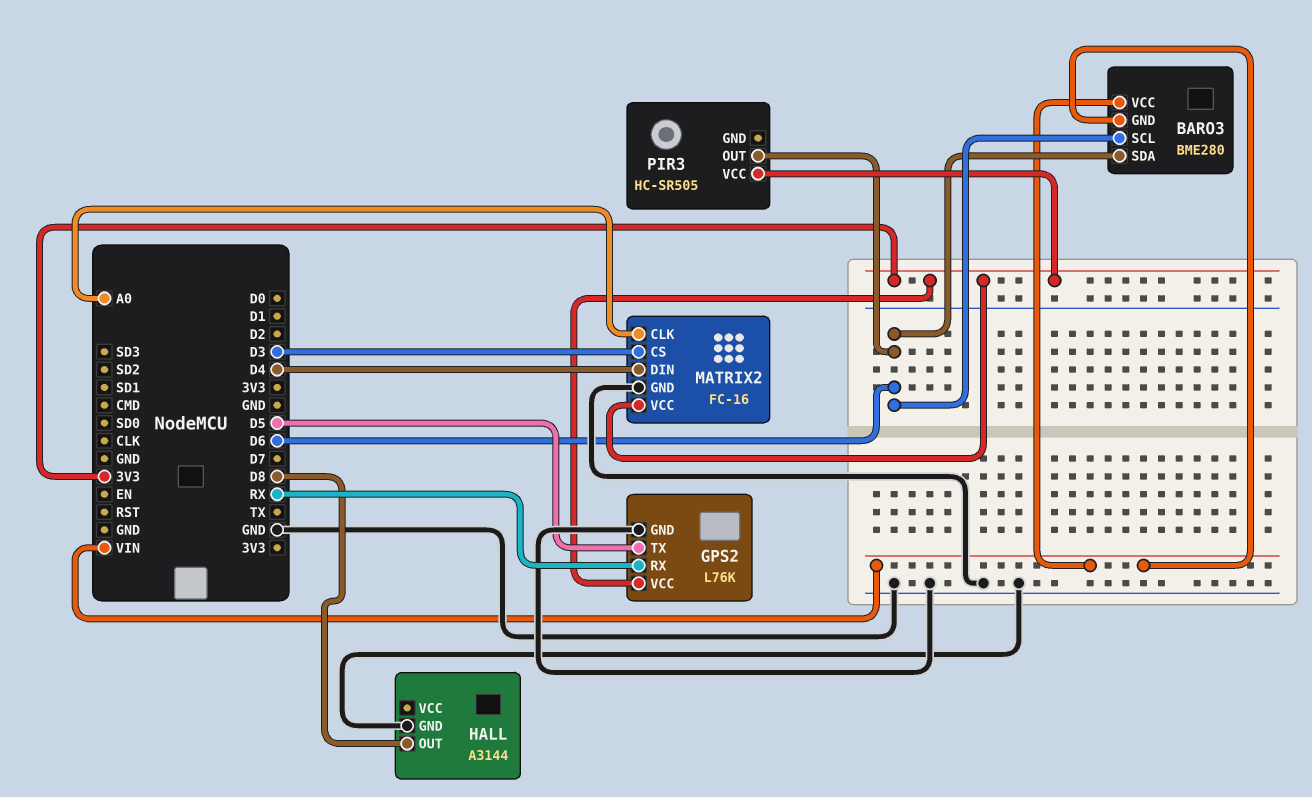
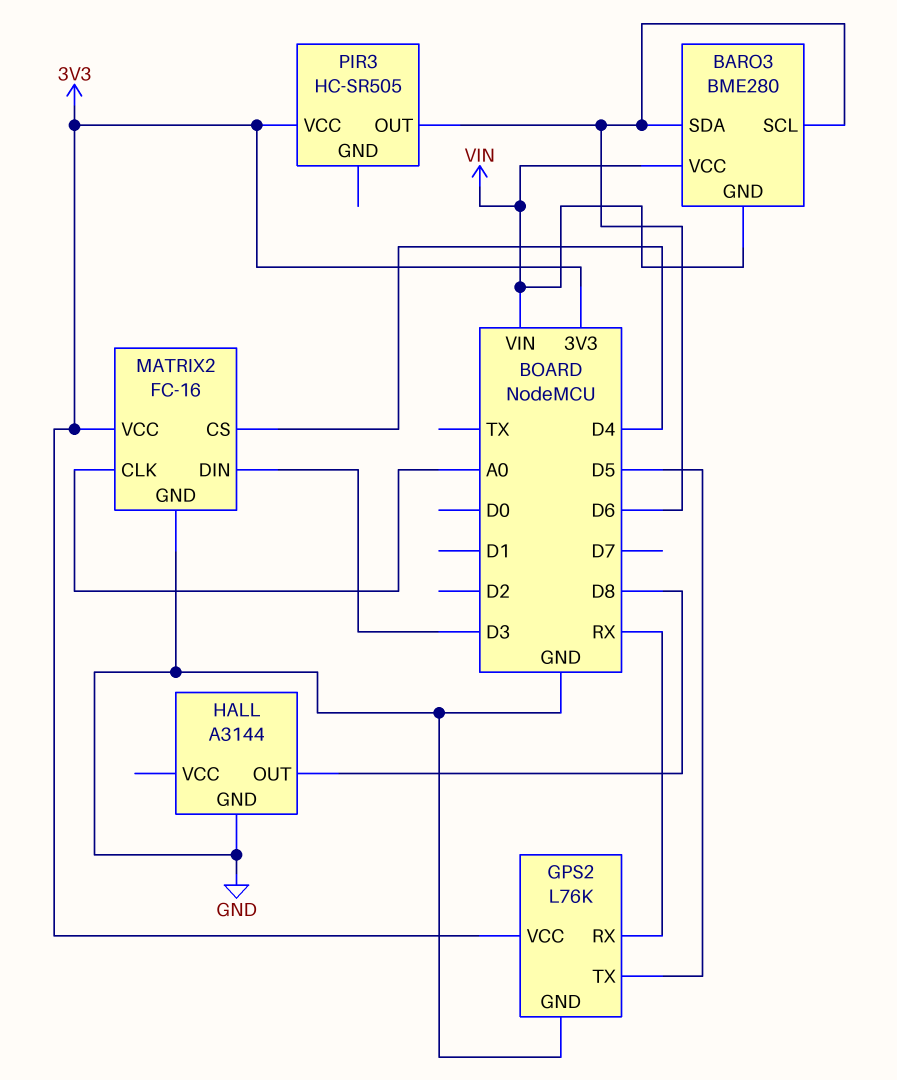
MATRIX2 pin CS: D3 -> D4
MATRIX2 pin DIN: D4 -> D3

